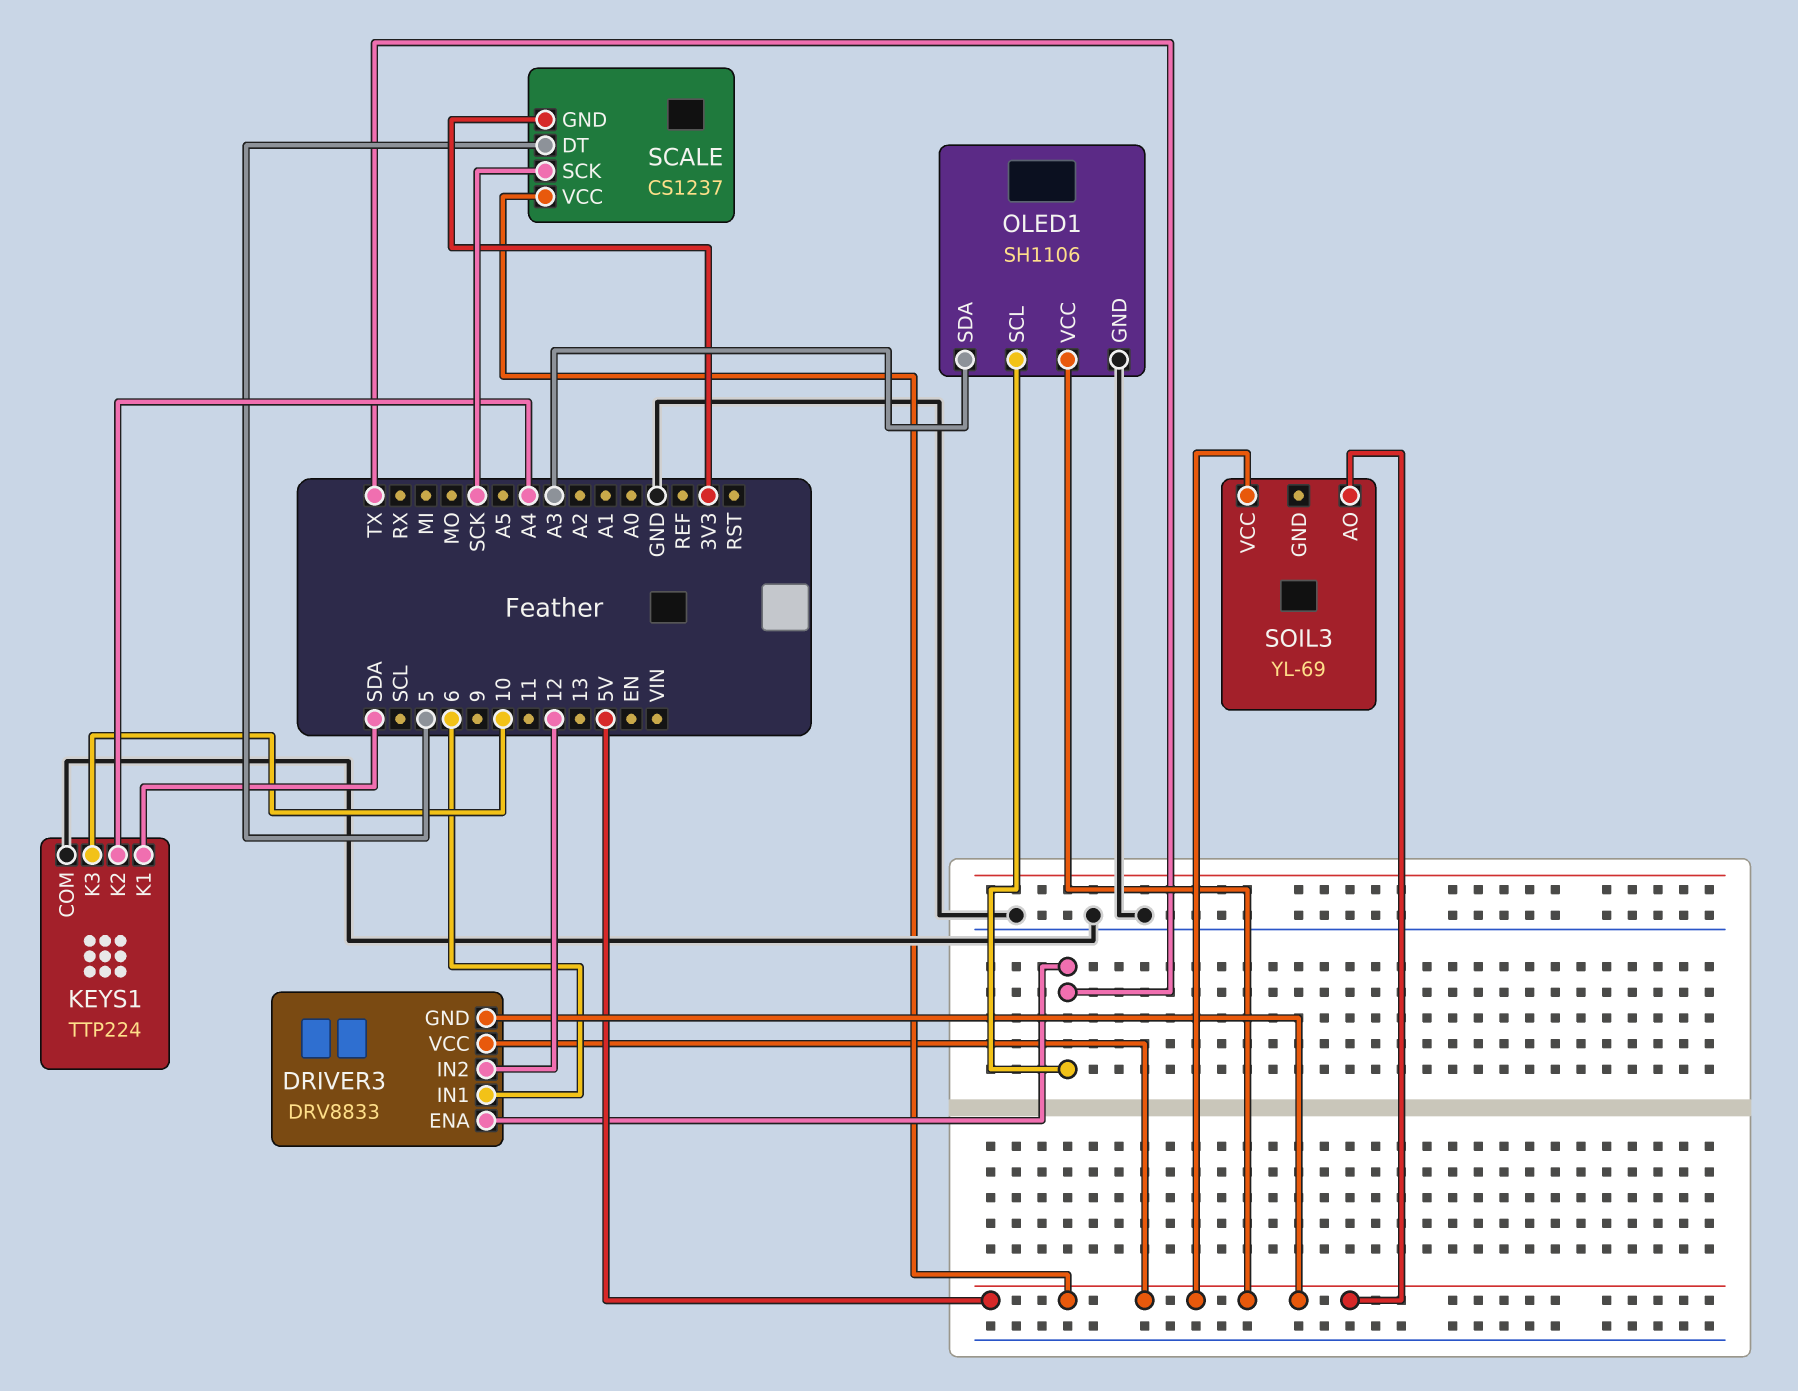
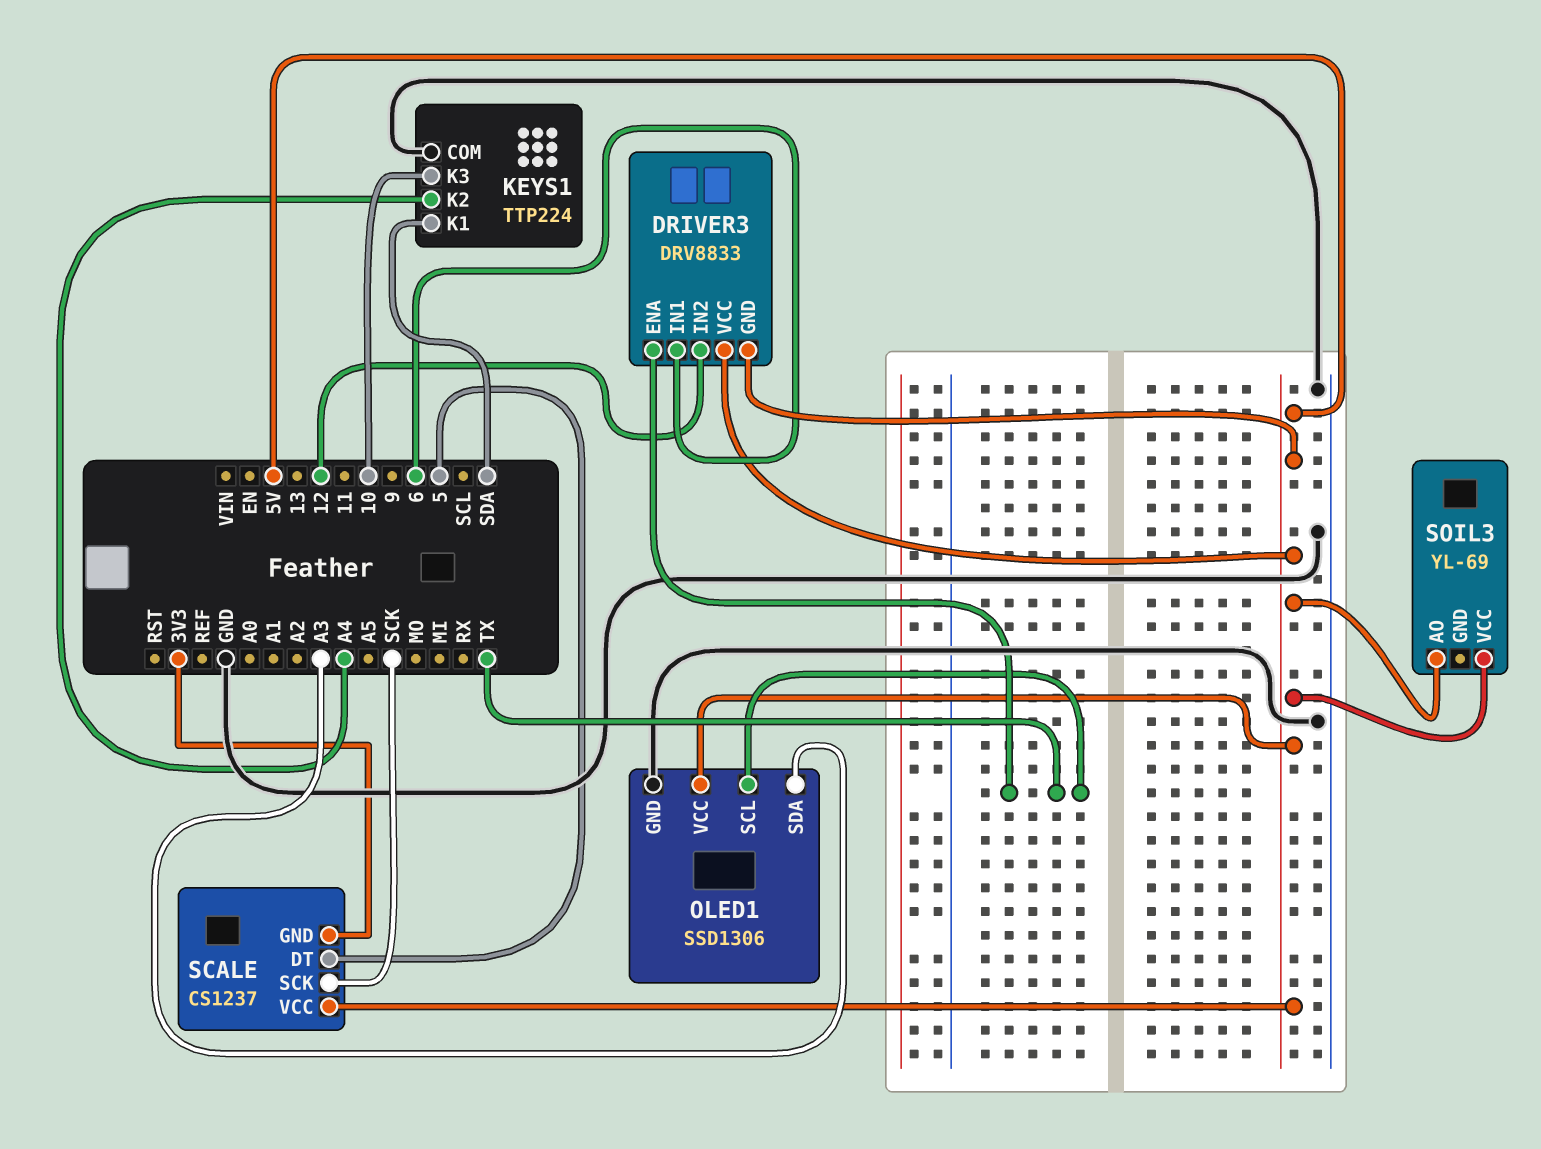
OLED1: SH1106 -> SSD1306

